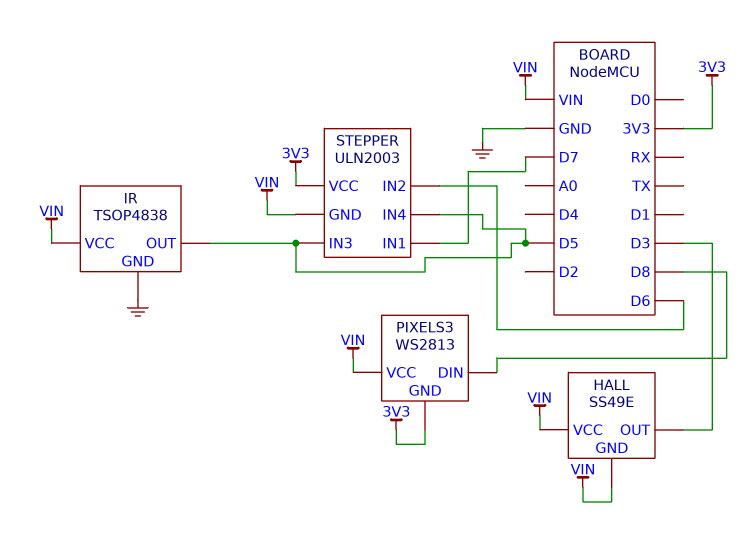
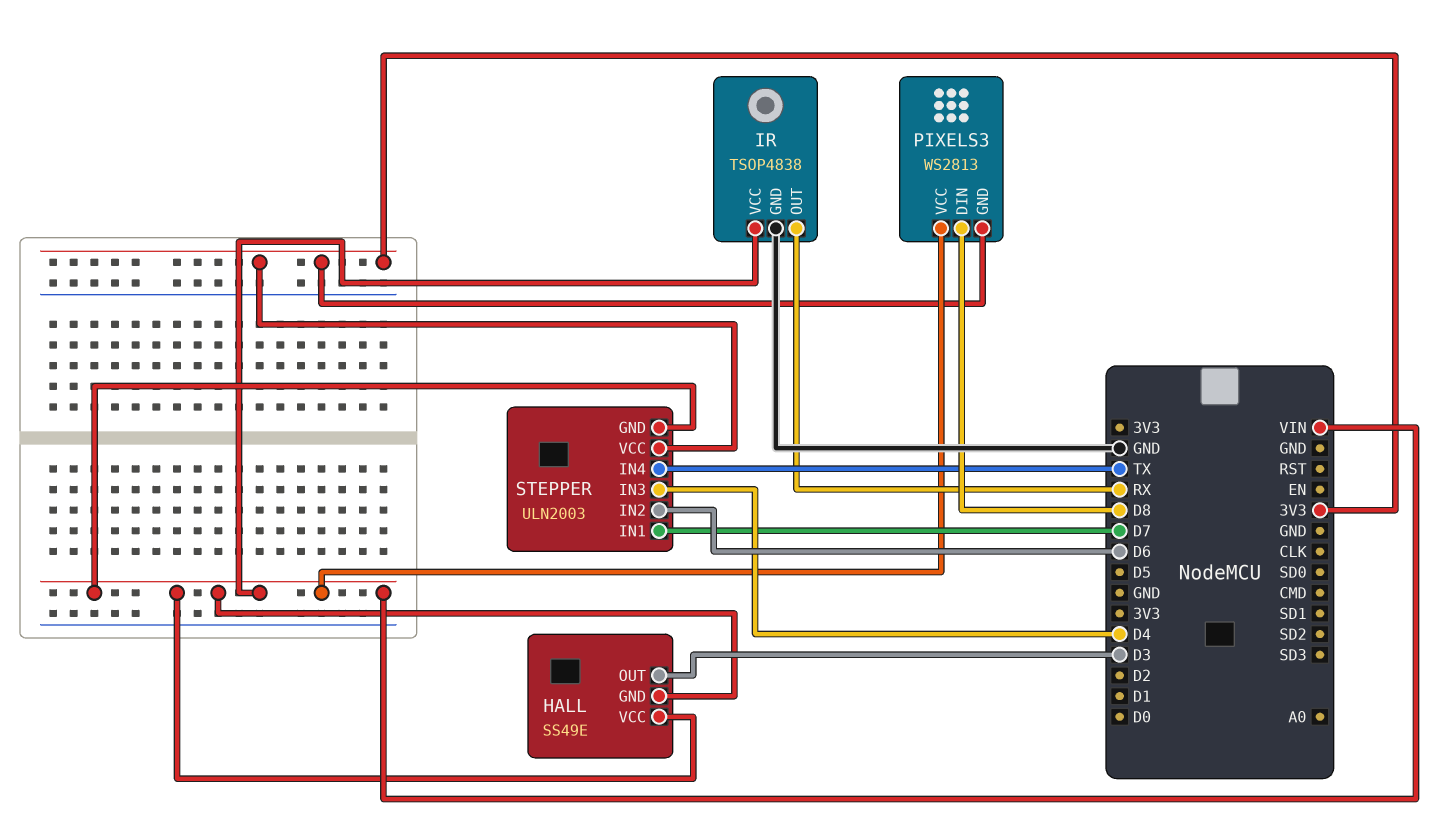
IR pin OUT: D5 -> RX
STEPPER pin IN3: D5 -> D4
STEPPER pin IN4: D5 -> TX

